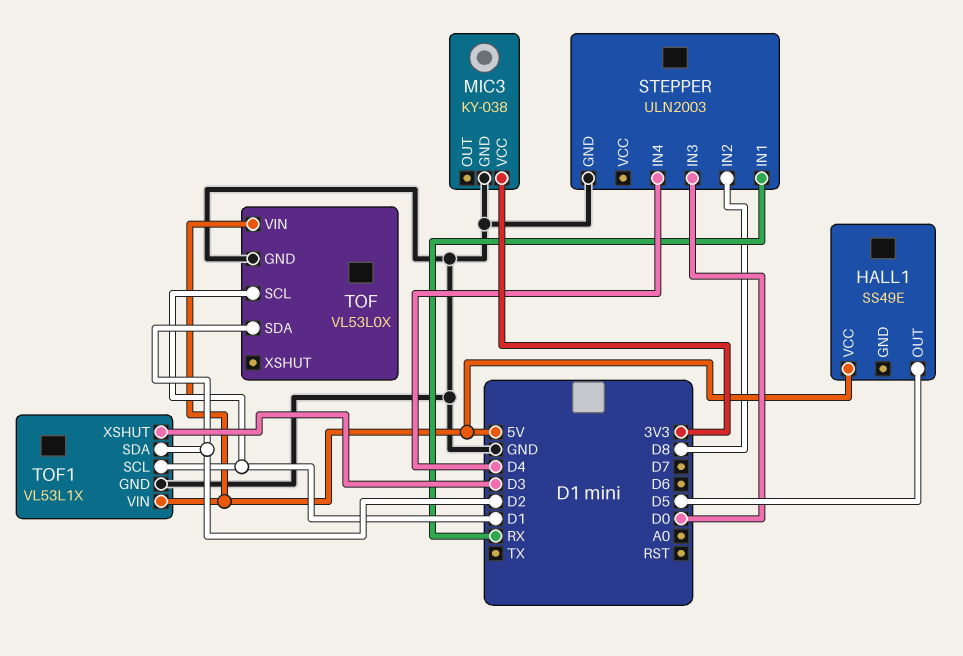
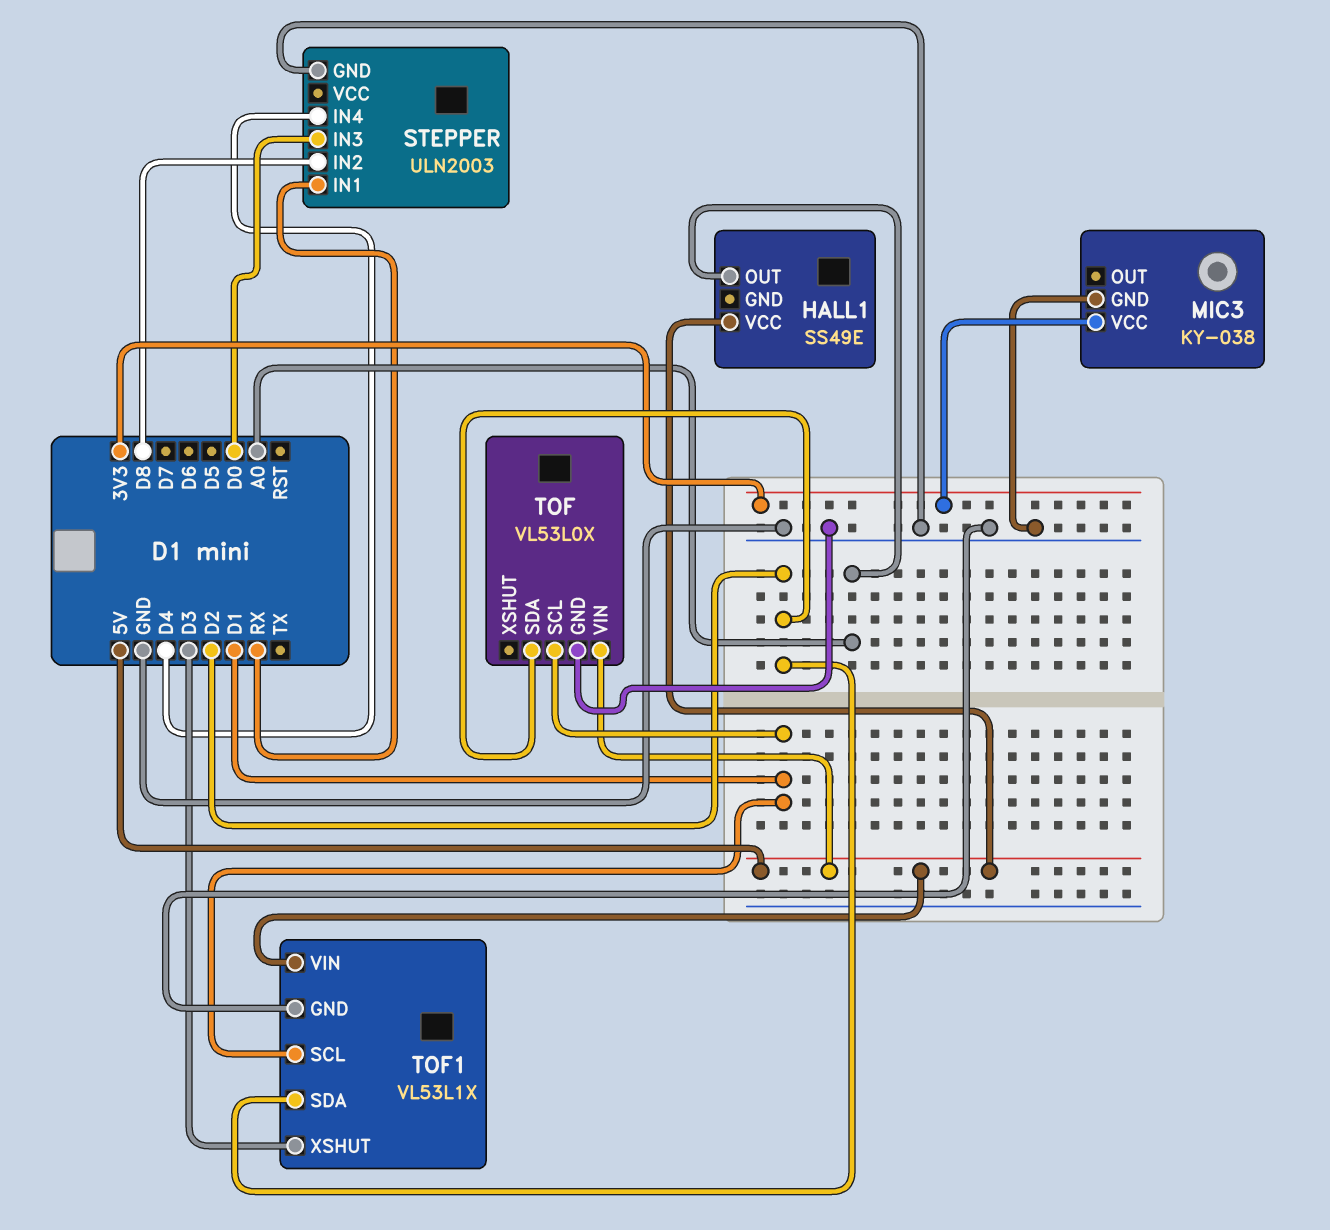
HALL1 pin OUT: D5 -> A0

